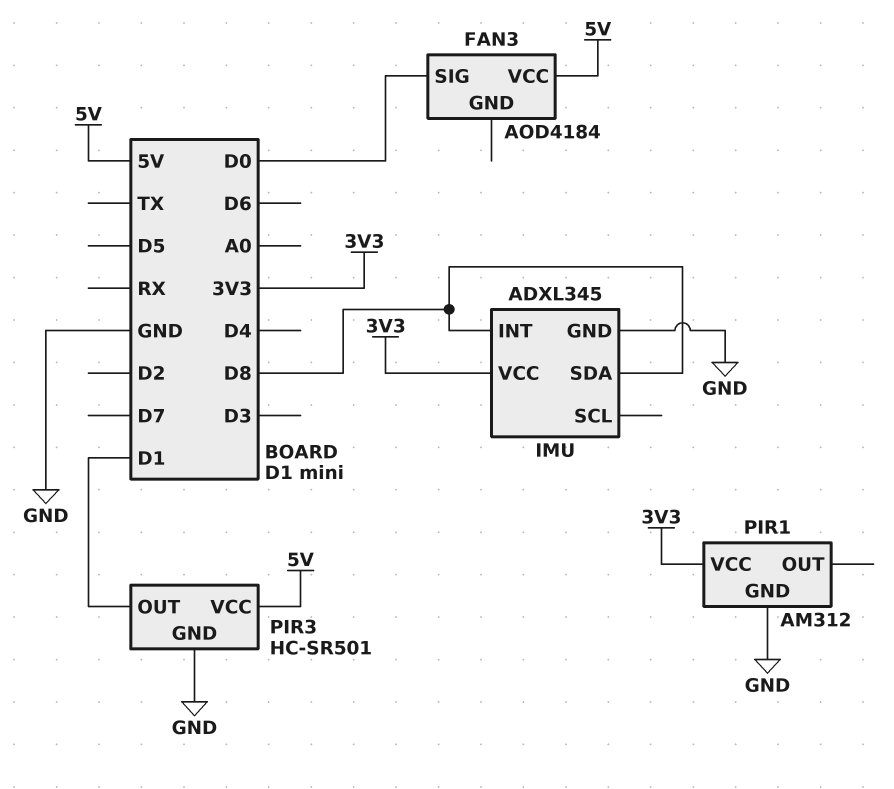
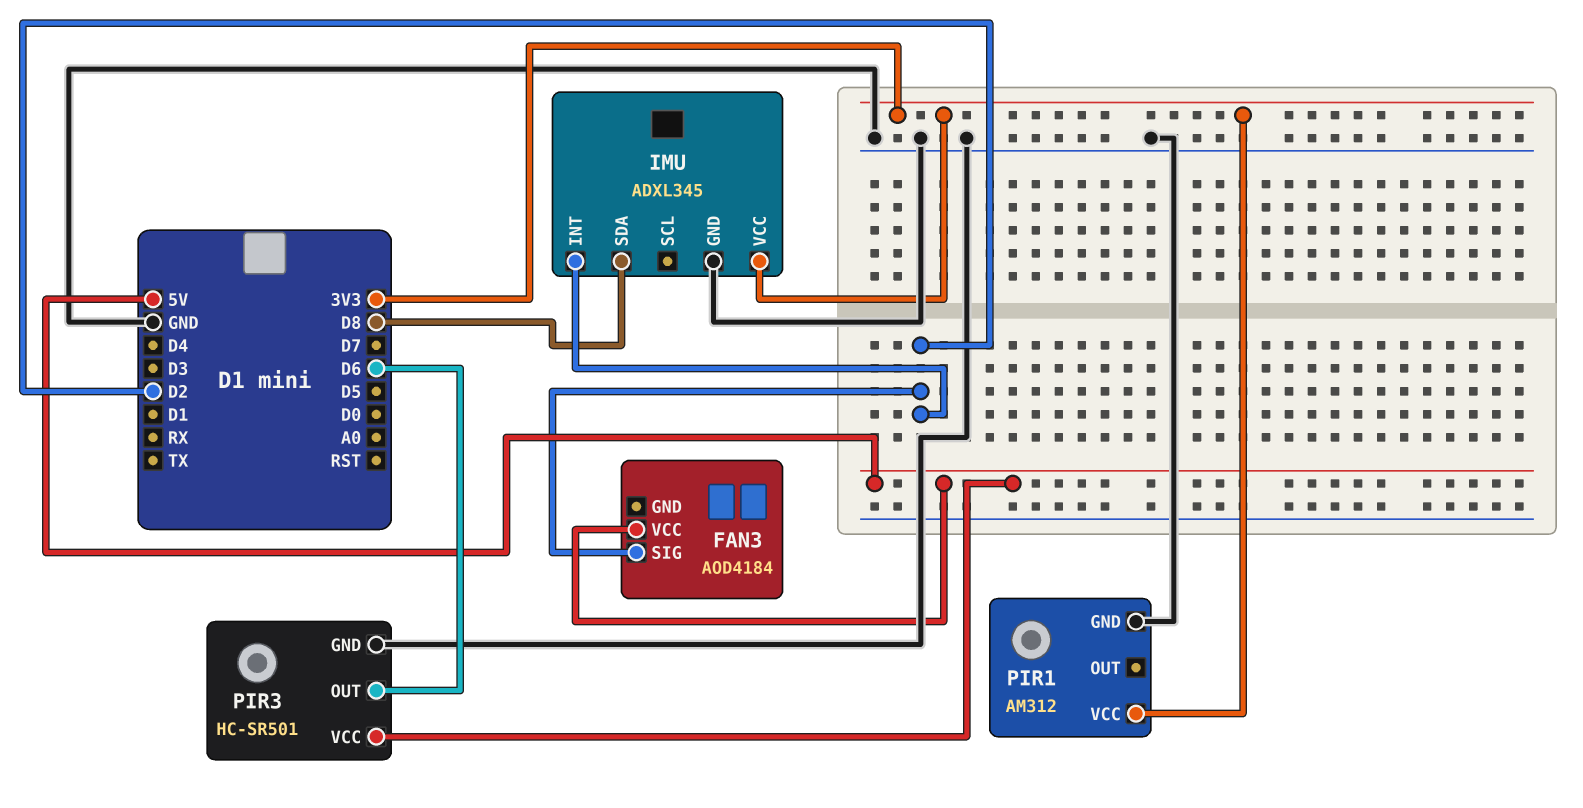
FAN3 pin SIG: D0 -> D2
IMU pin INT: D8 -> D2
PIR3 pin OUT: D1 -> D6

